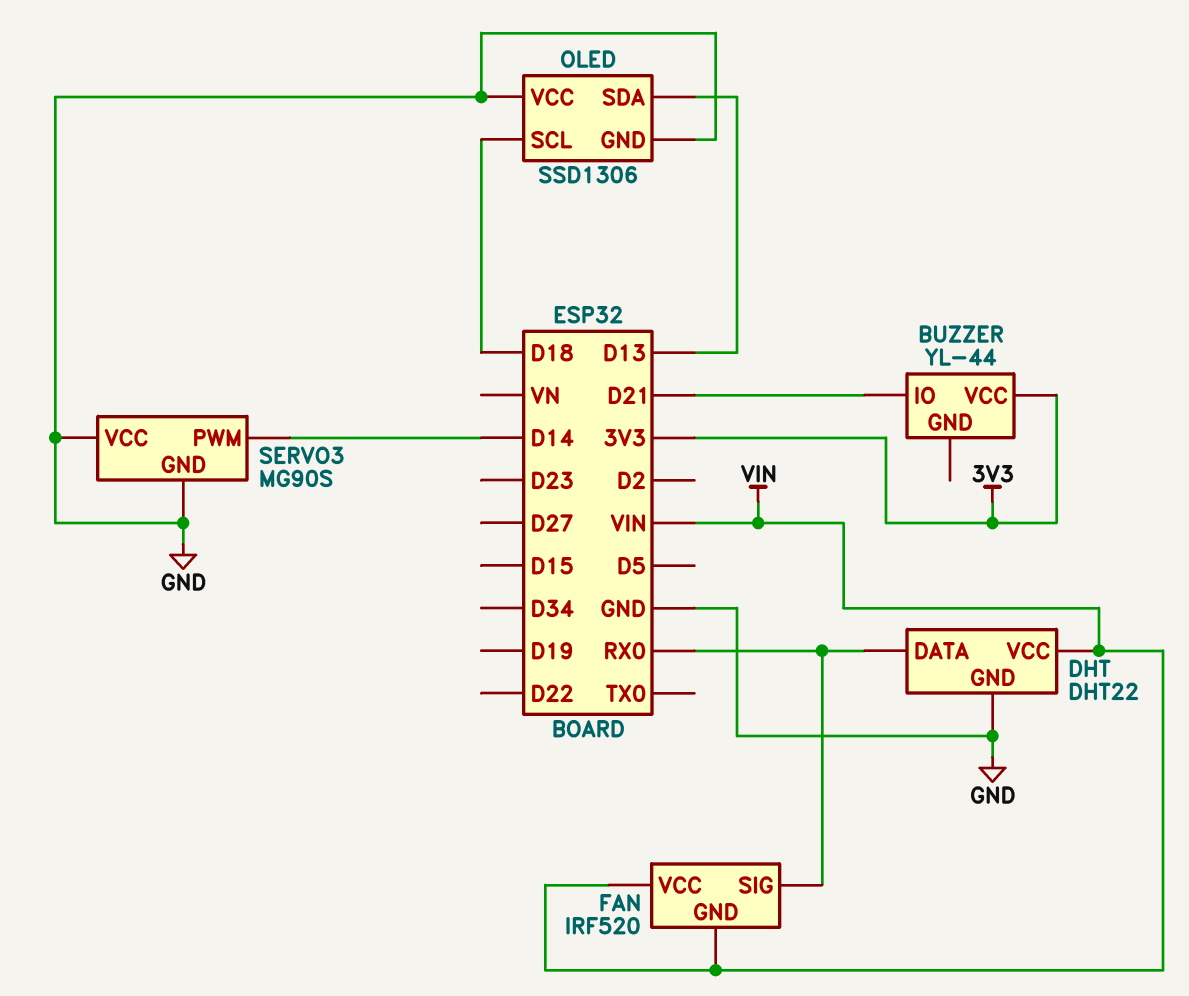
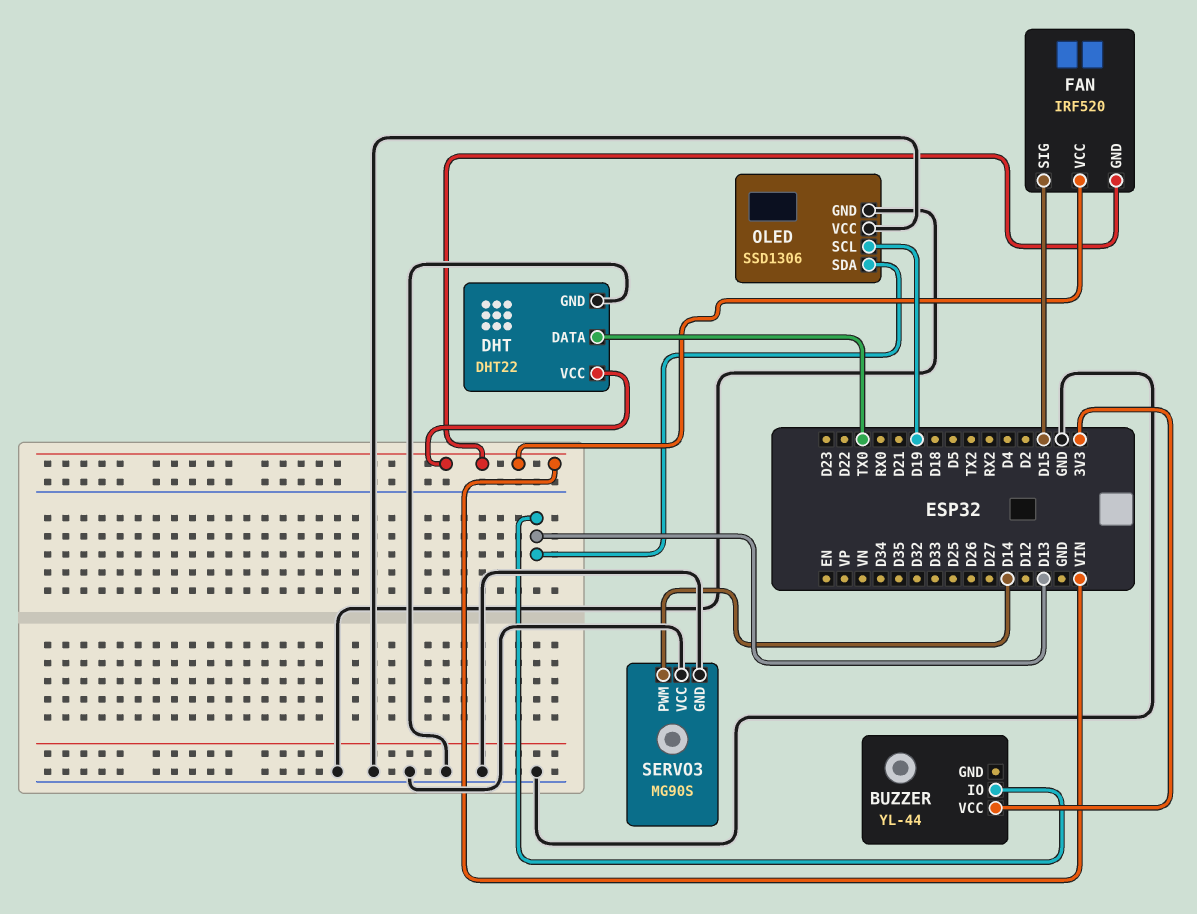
BUZZER pin IO: D21 -> D13
DHT pin DATA: RX0 -> TX0
FAN pin SIG: RX0 -> D15
OLED pin SCL: D18 -> D19

